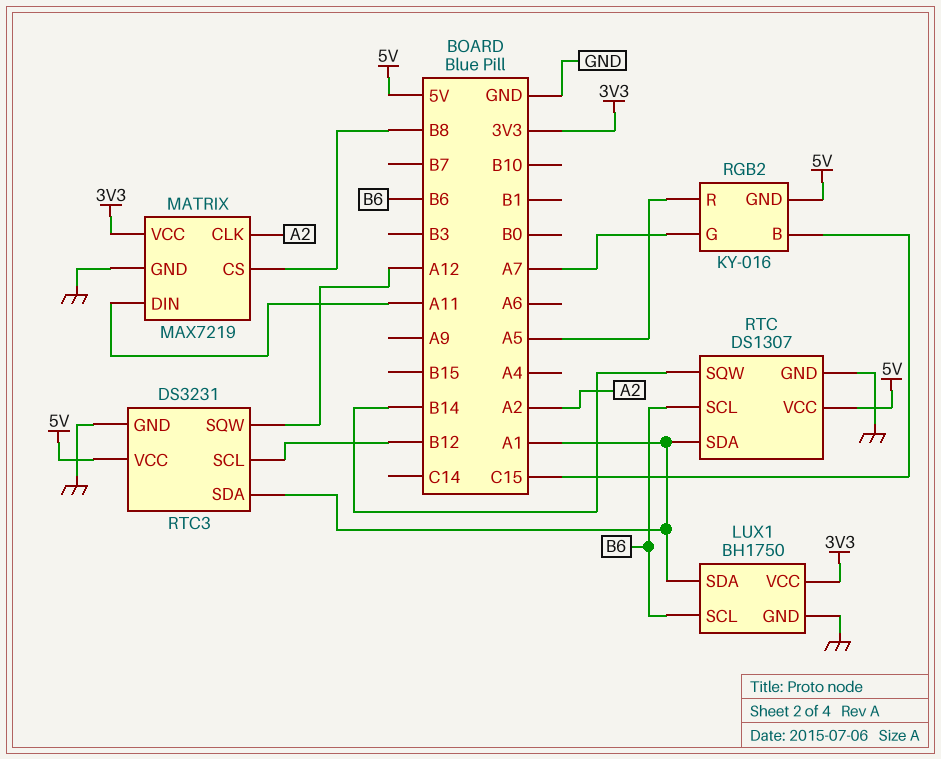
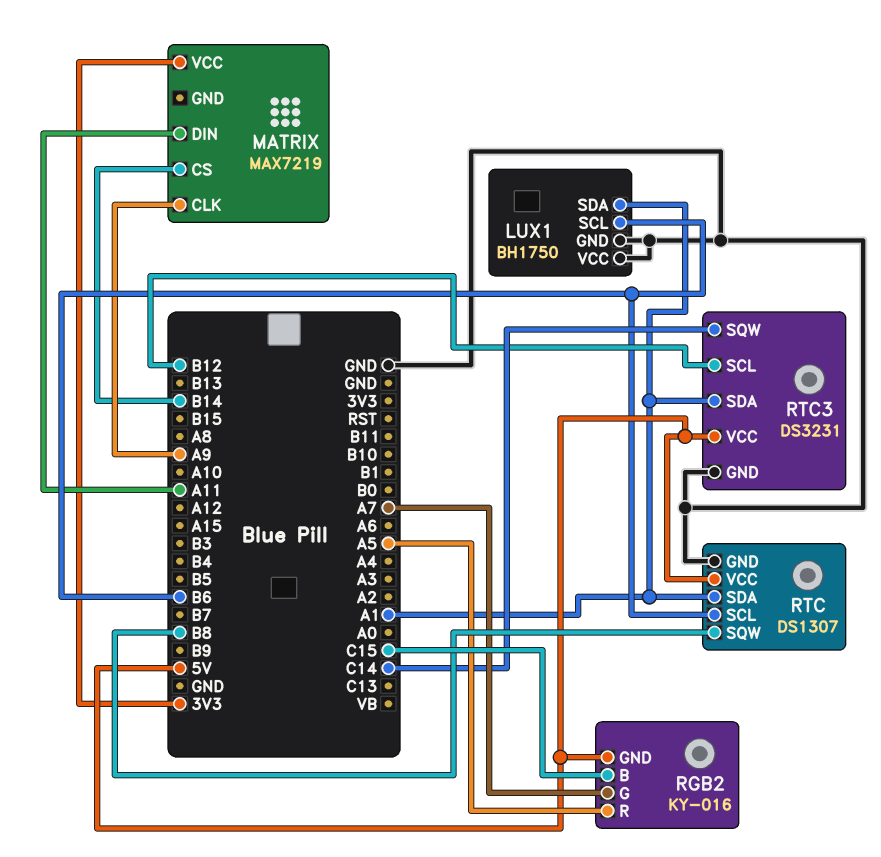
LUX1 pin VCC: 3V3 -> GND
MATRIX pin CLK: A2 -> A9
MATRIX pin CS: B8 -> B14
MATRIX pin GND: GND -> none
RTC pin SQW: B14 -> B8
RTC3 pin SQW: A12 -> C14

